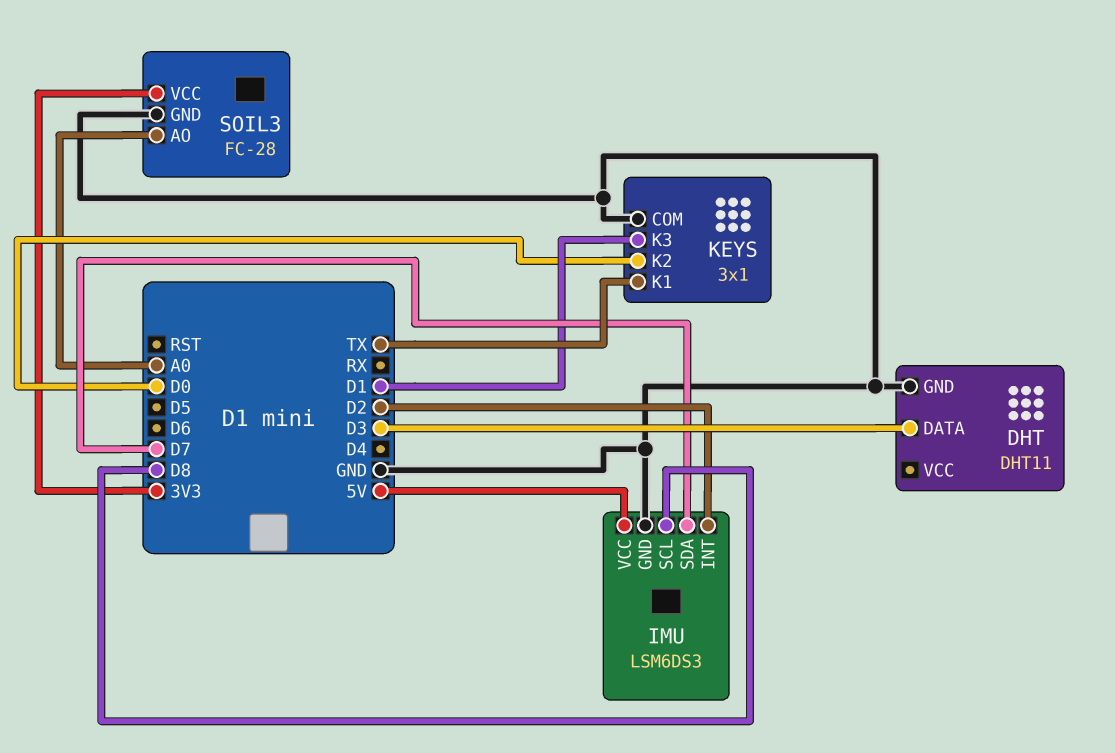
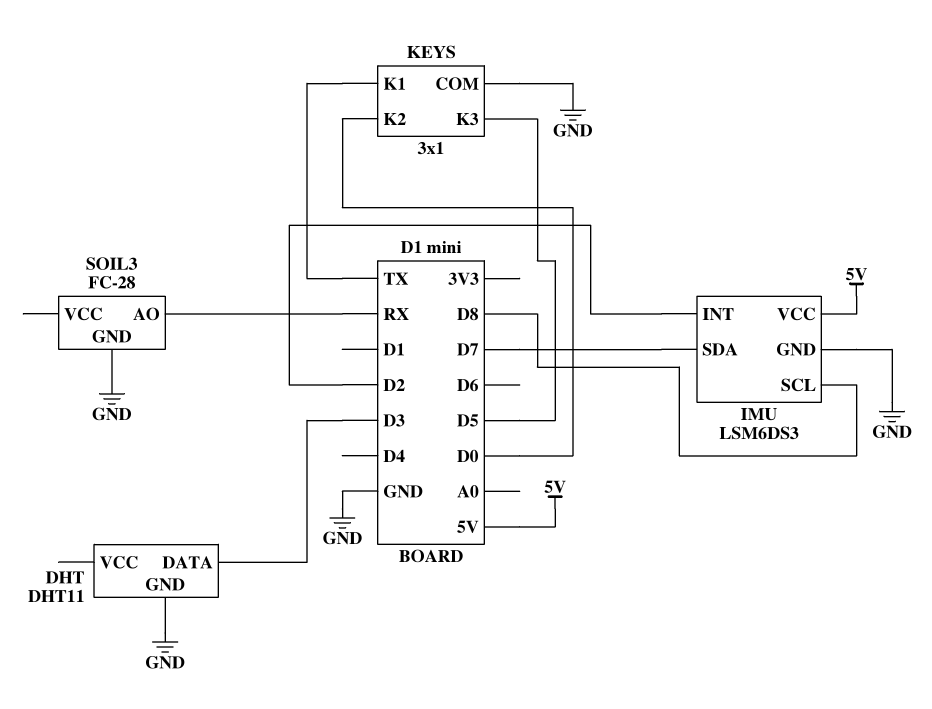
KEYS pin K3: D1 -> D5
SOIL3 pin AO: A0 -> RX
SOIL3 pin VCC: 3V3 -> none

